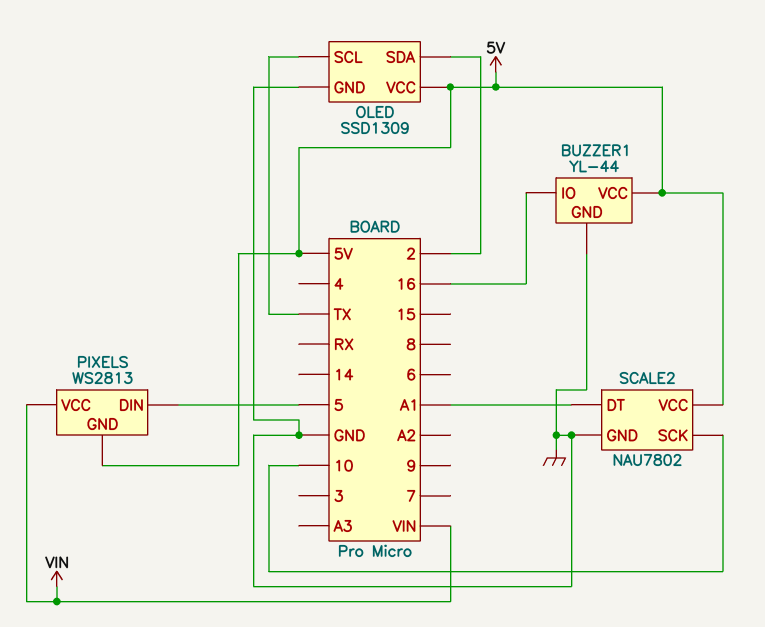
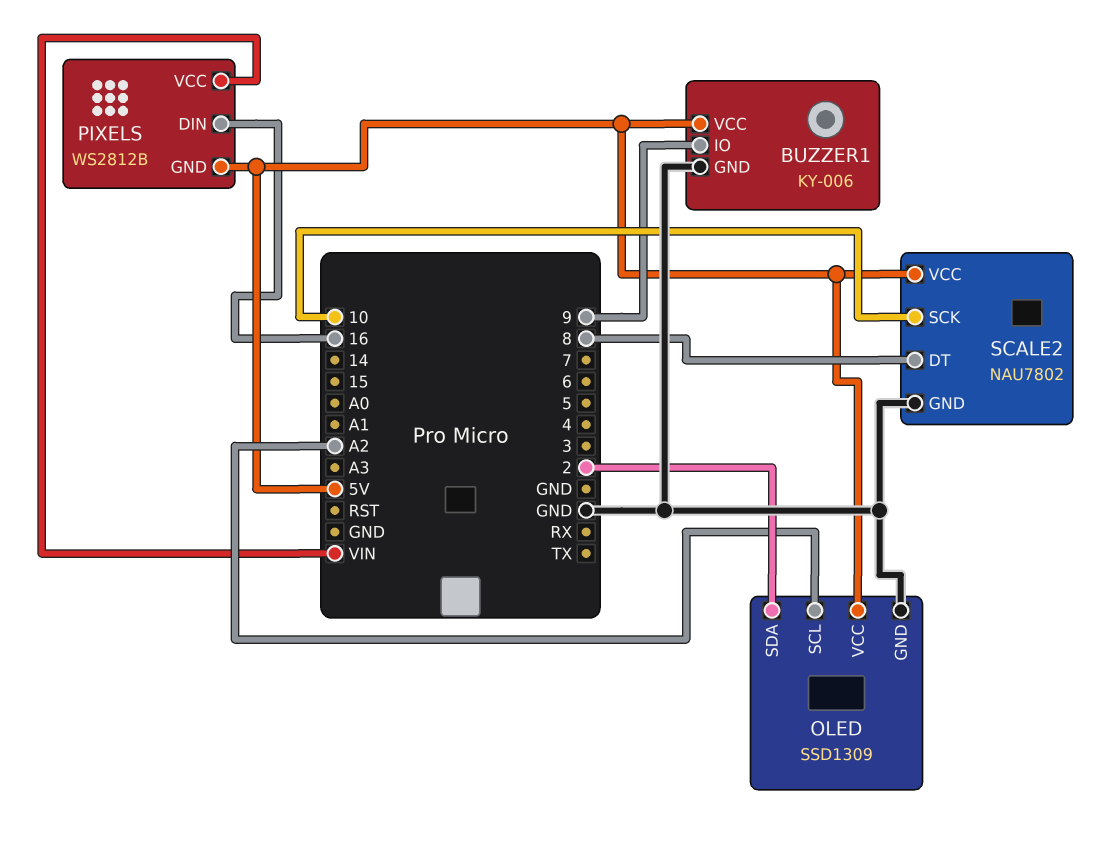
BUZZER1: YL-44 -> KY-006
BUZZER1 pin IO: 16 -> 9
OLED pin SCL: TX -> A2
PIXELS: WS2813 -> WS2812B
PIXELS pin DIN: 5 -> 16
SCALE2 pin DT: A1 -> 8

